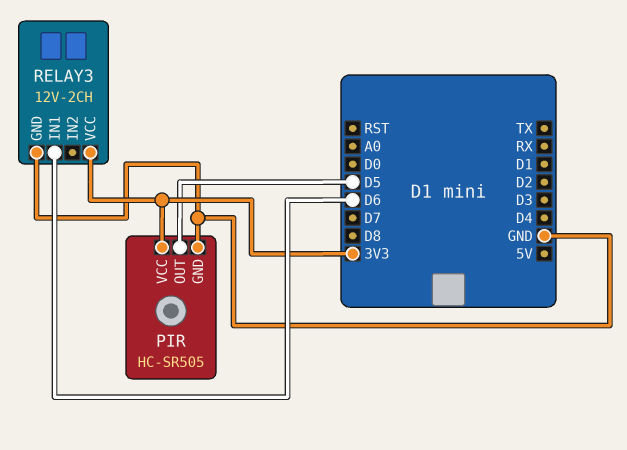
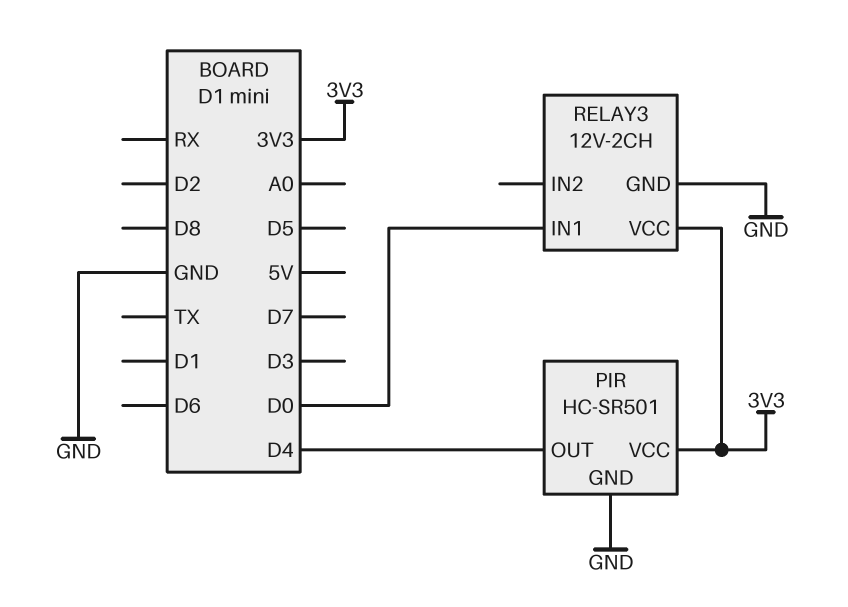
PIR: HC-SR505 -> HC-SR501
PIR pin OUT: D5 -> D4
RELAY3 pin IN1: D6 -> D0

